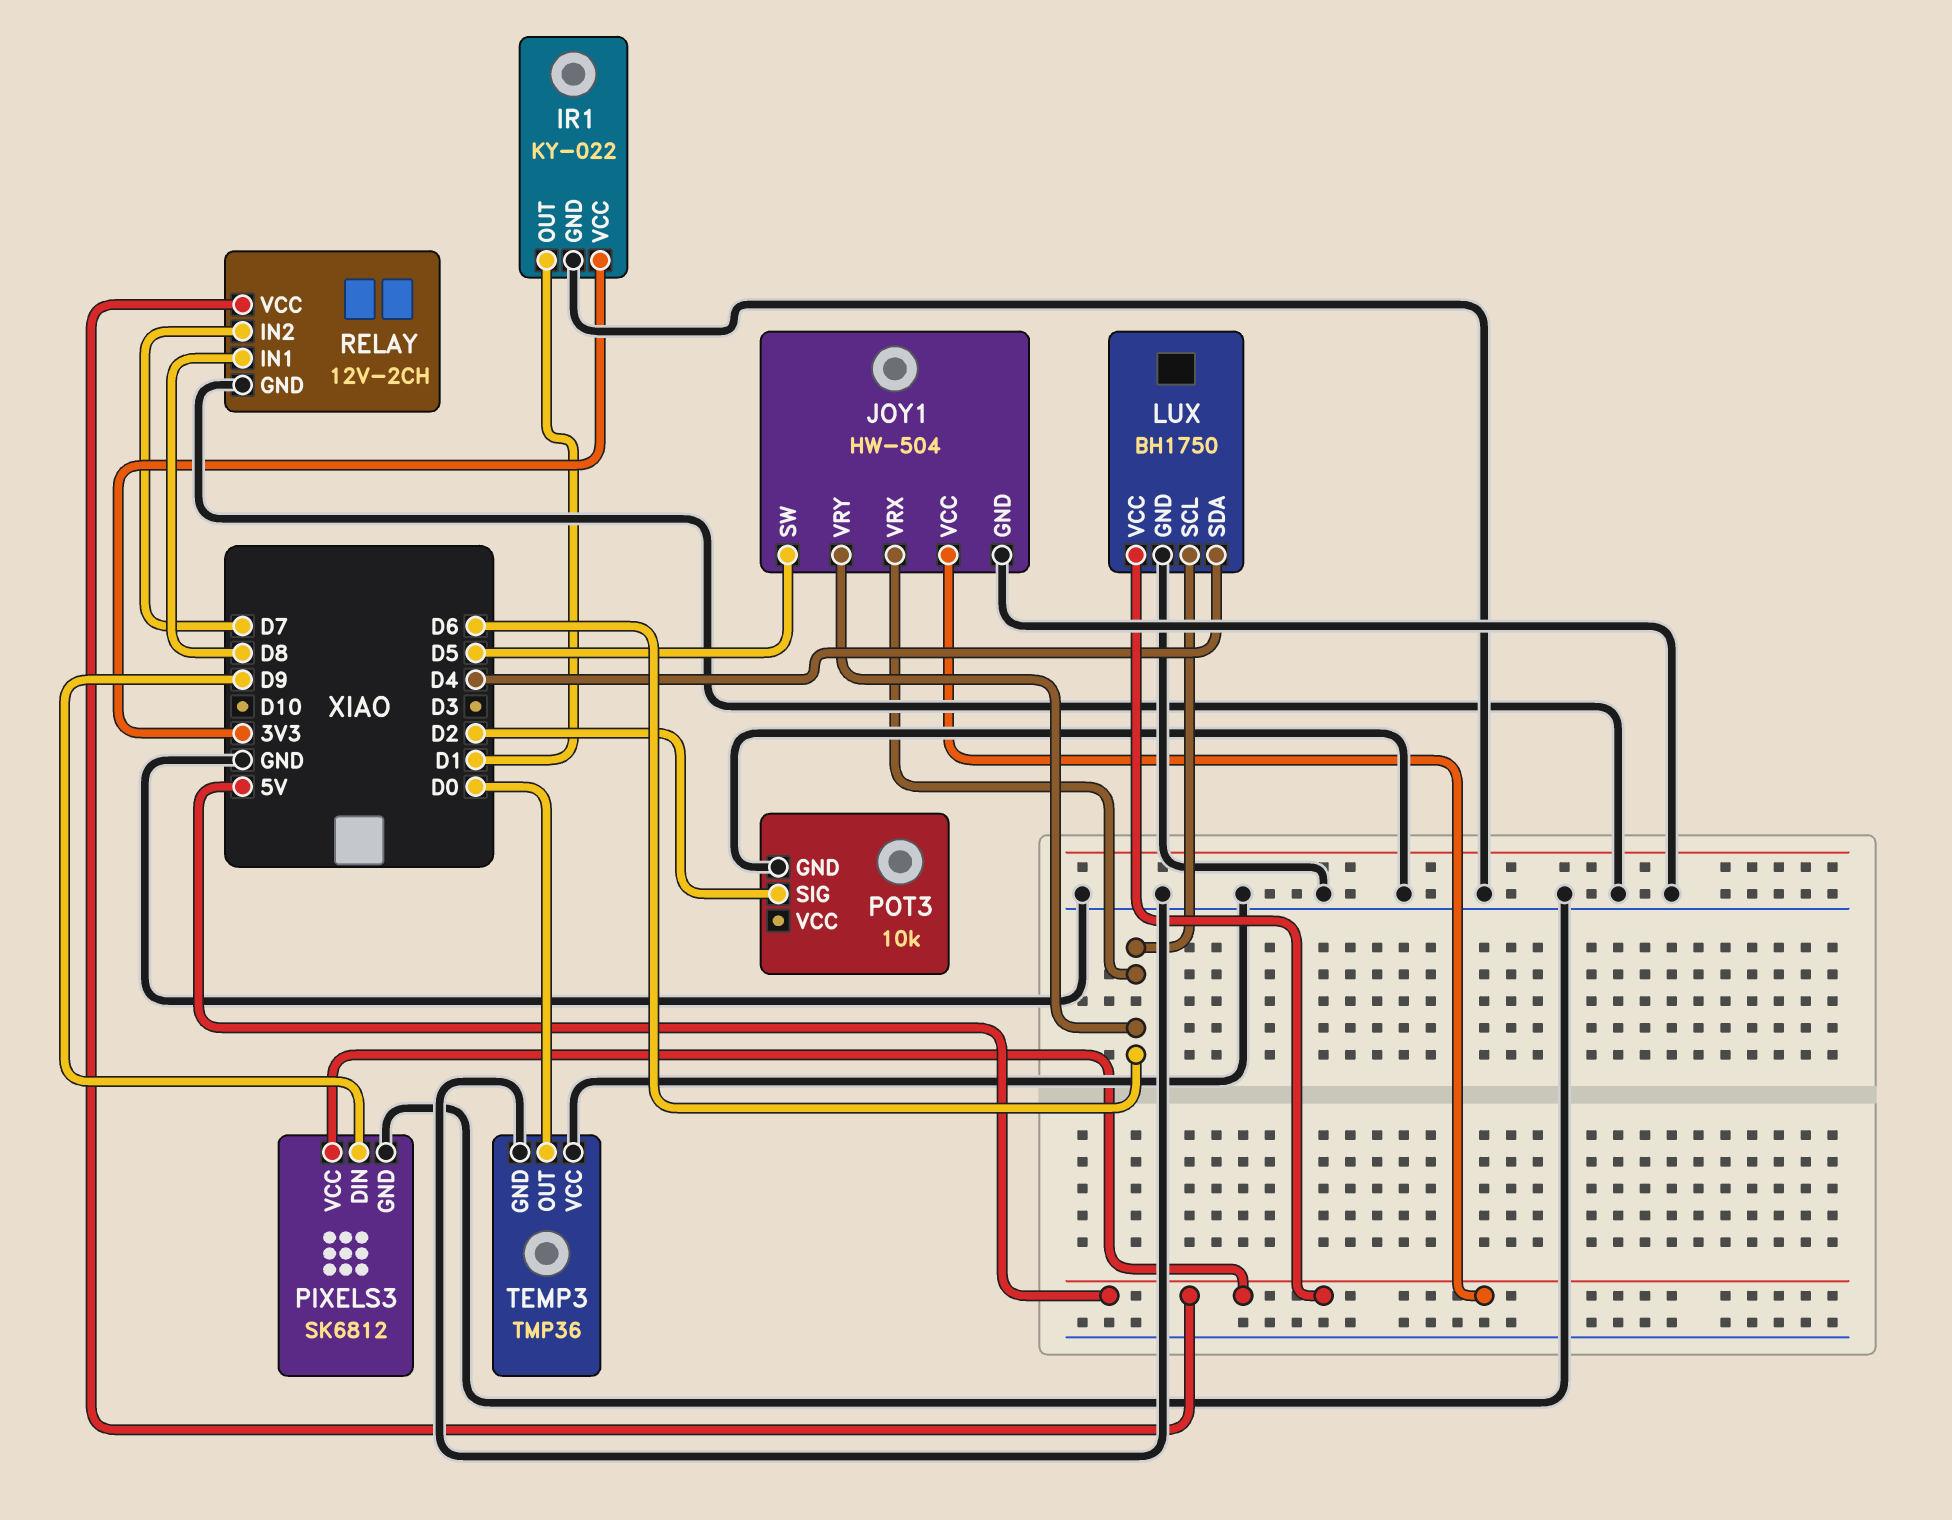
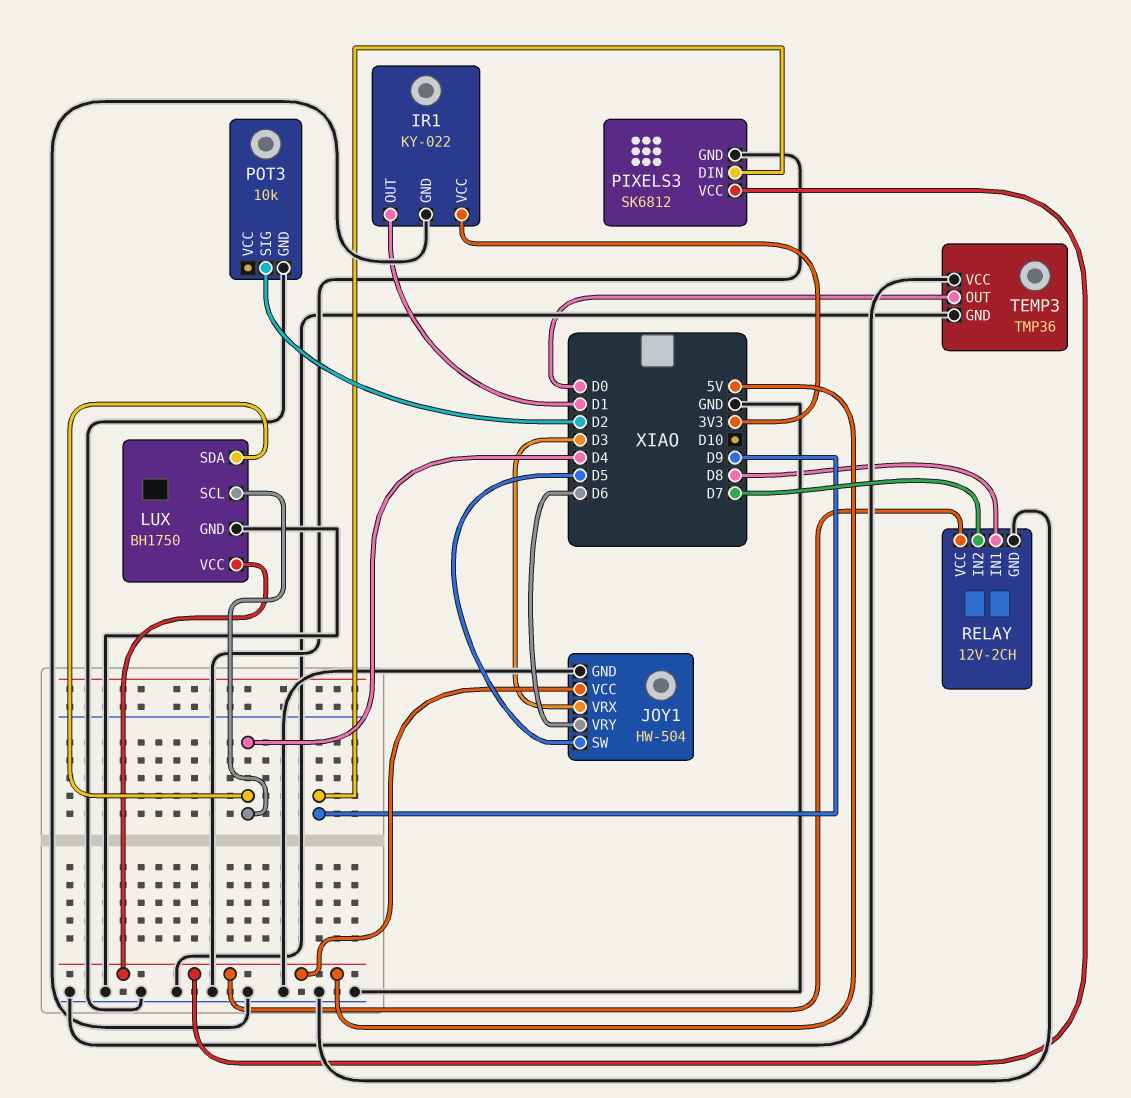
JOY1 pin VRX: D6 -> D3
LUX pin SCL: D6 -> D4

